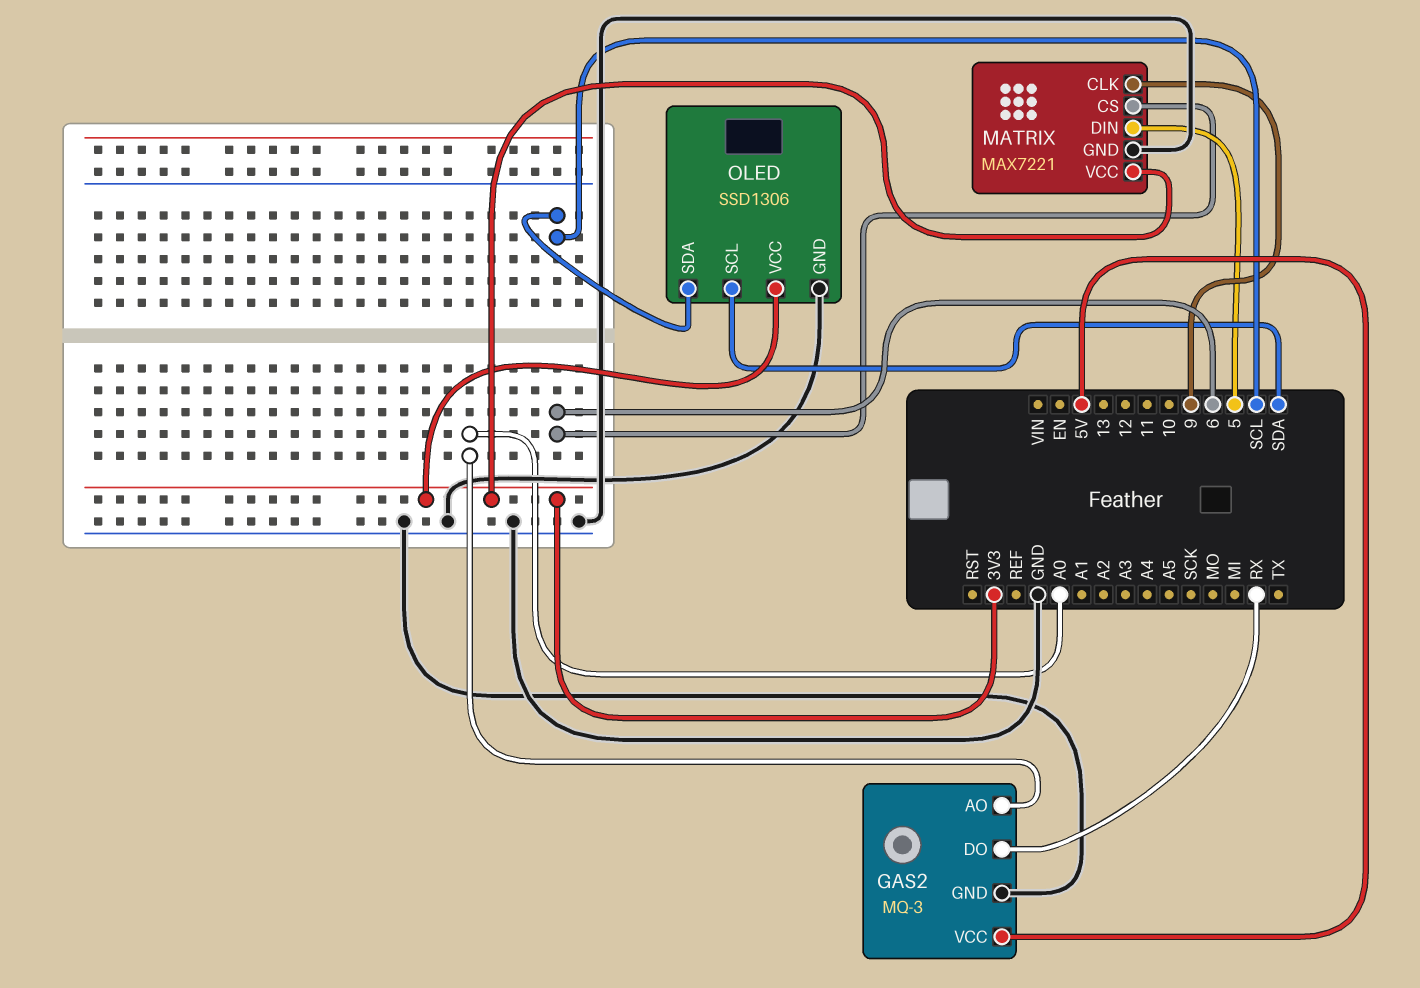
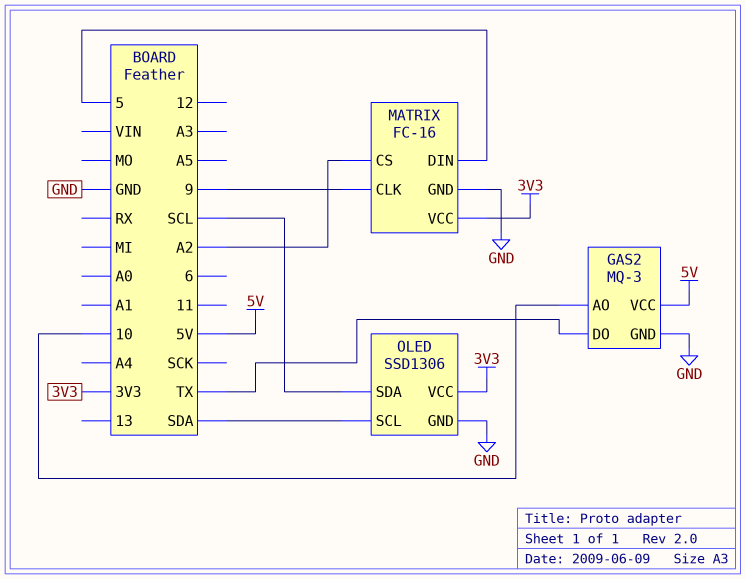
GAS2 pin AO: A0 -> 10
GAS2 pin DO: RX -> TX
MATRIX: MAX7221 -> FC-16
MATRIX pin CS: 6 -> A2

